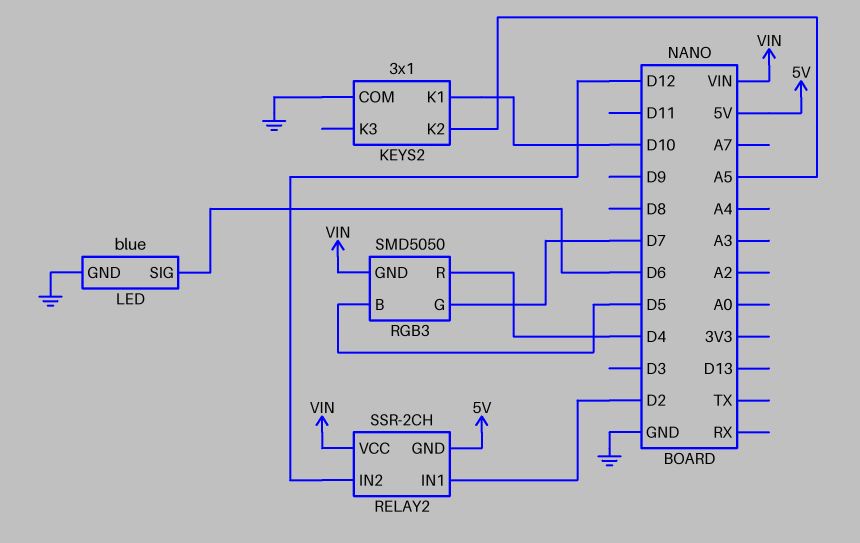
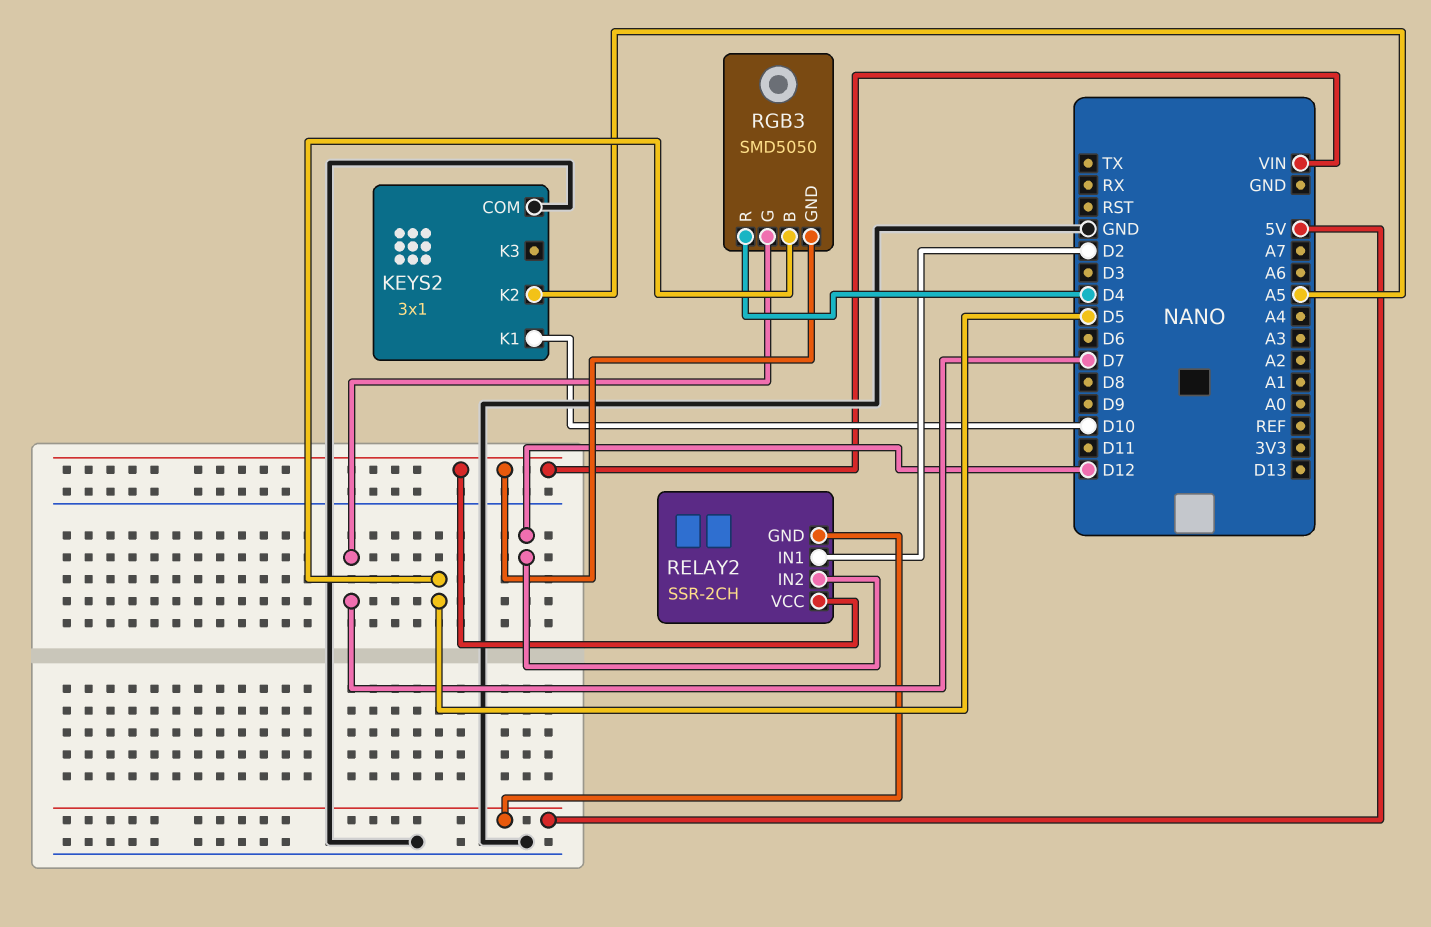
LED: blue -> none
LED pin GND: GND -> none
LED pin SIG: D6 -> none

